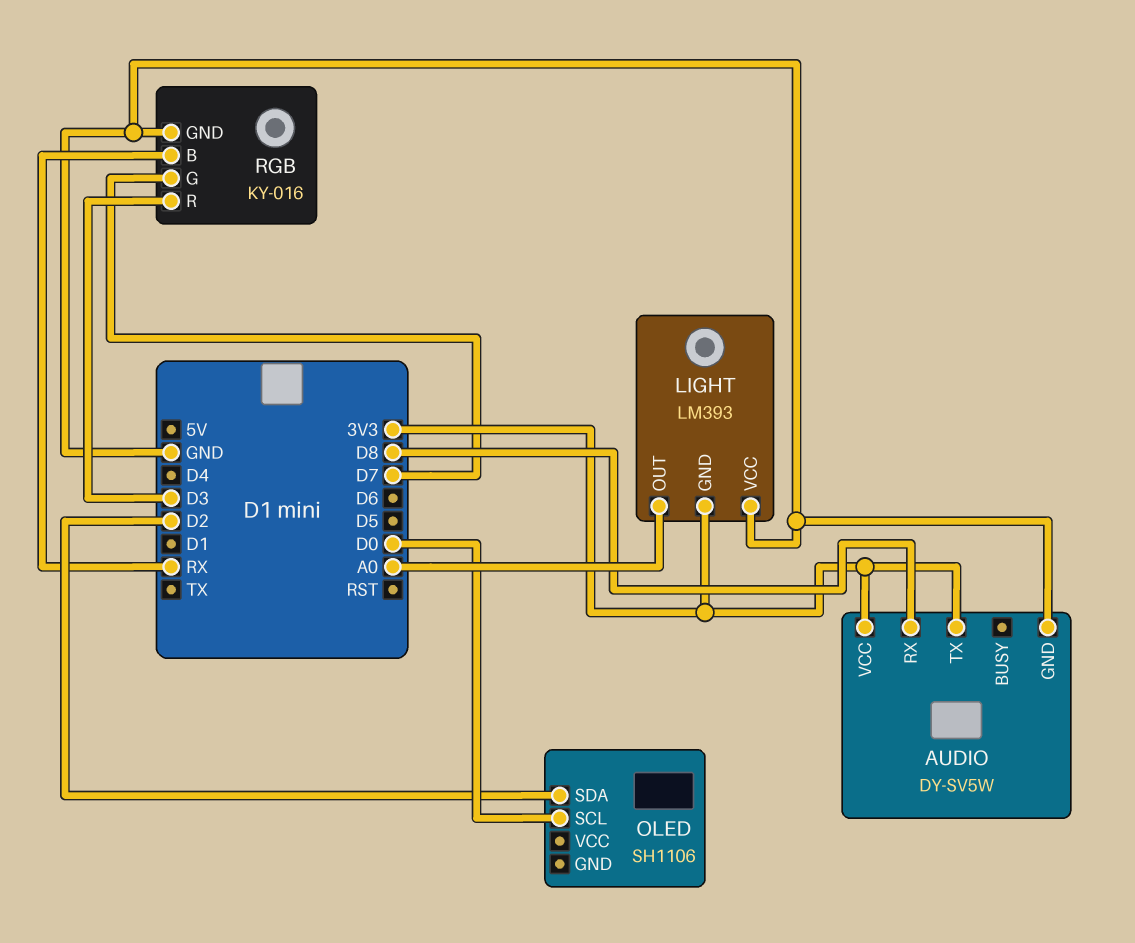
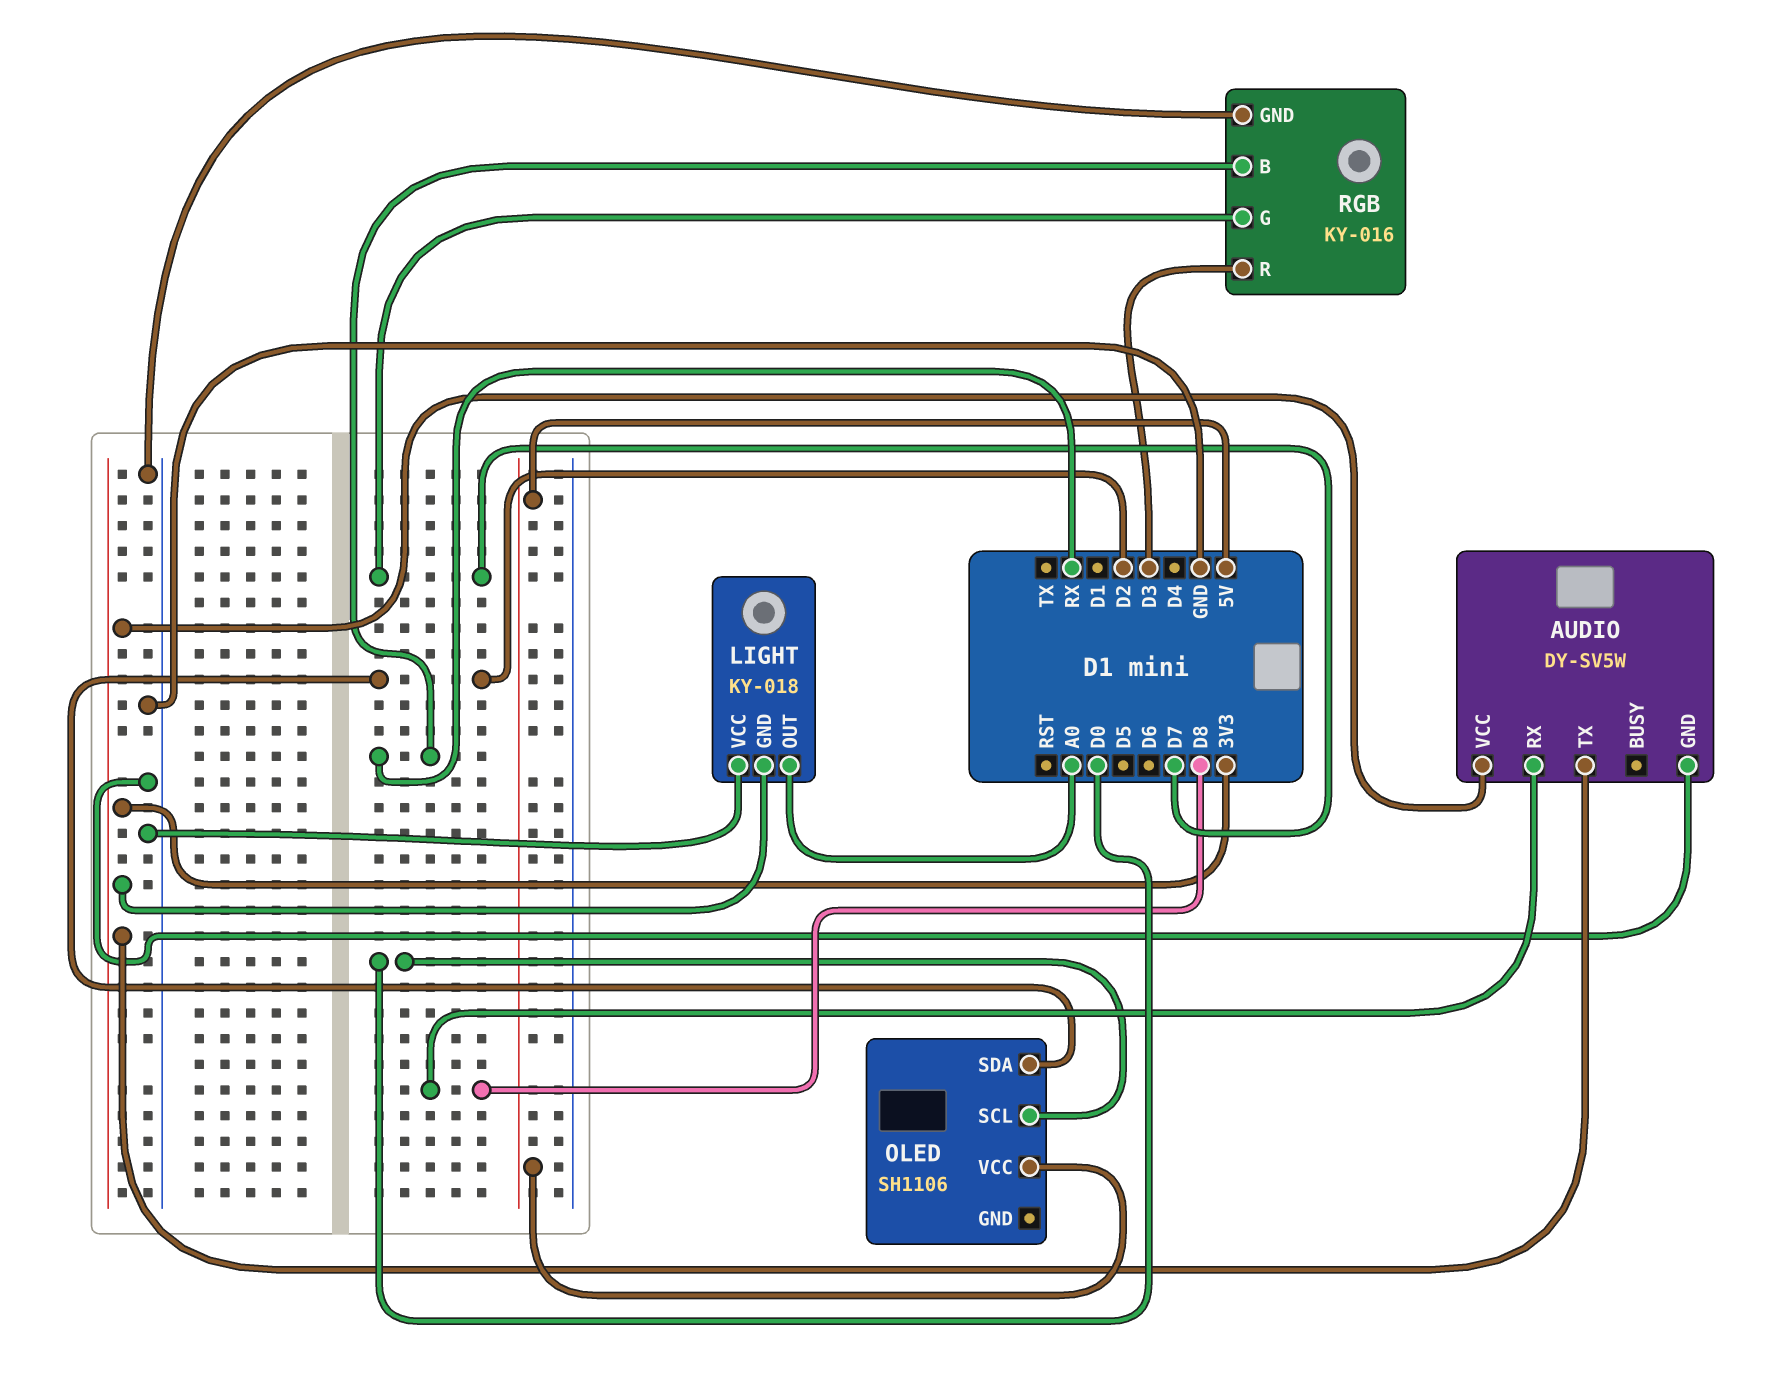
LIGHT: LM393 -> KY-018
OLED pin VCC: none -> 5V

